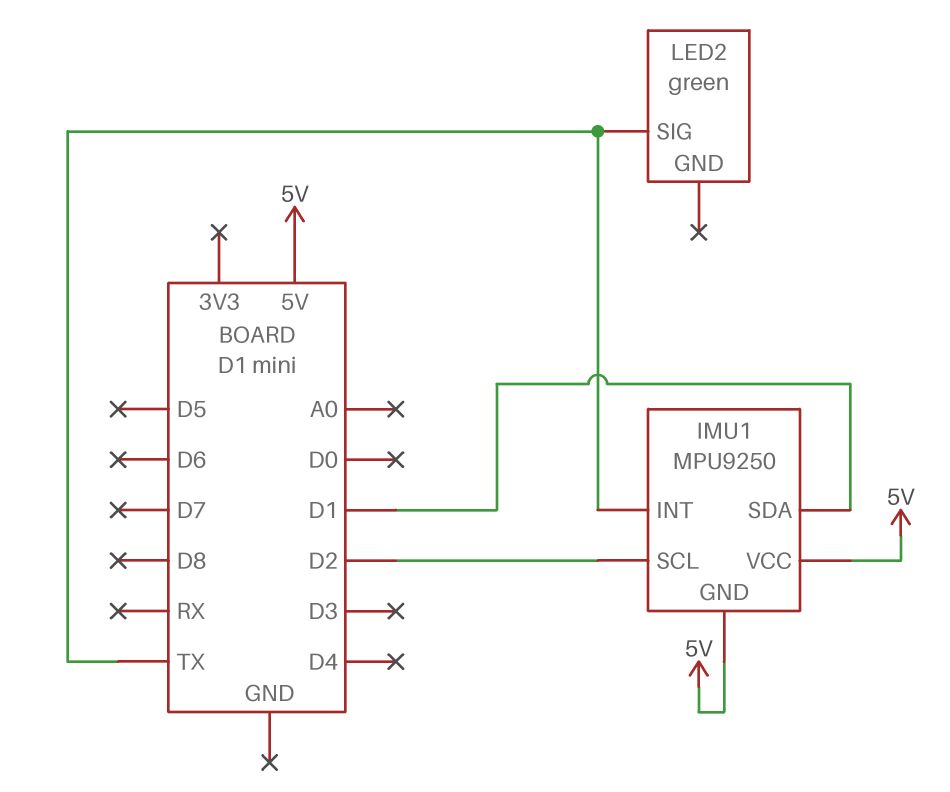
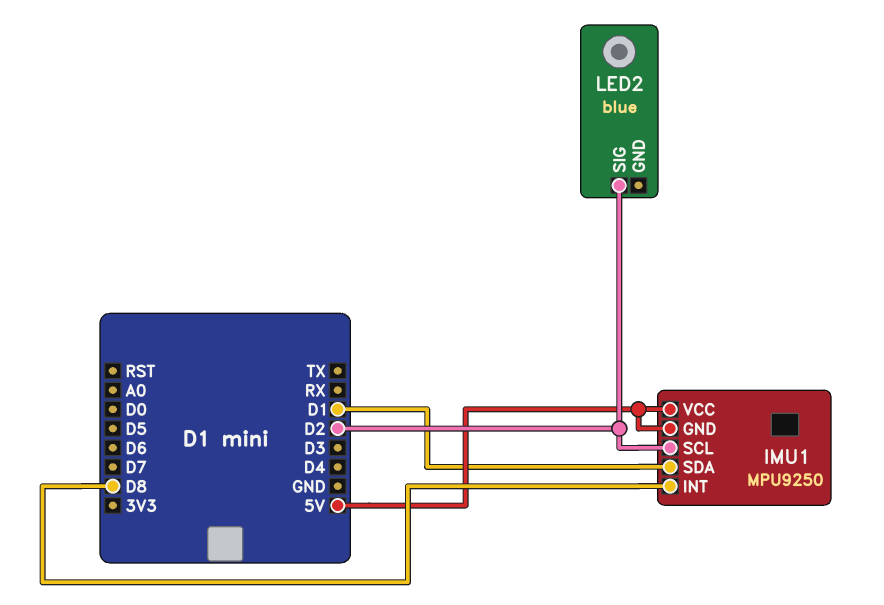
IMU1 pin INT: TX -> D8
LED2: green -> blue
LED2 pin SIG: TX -> D2

